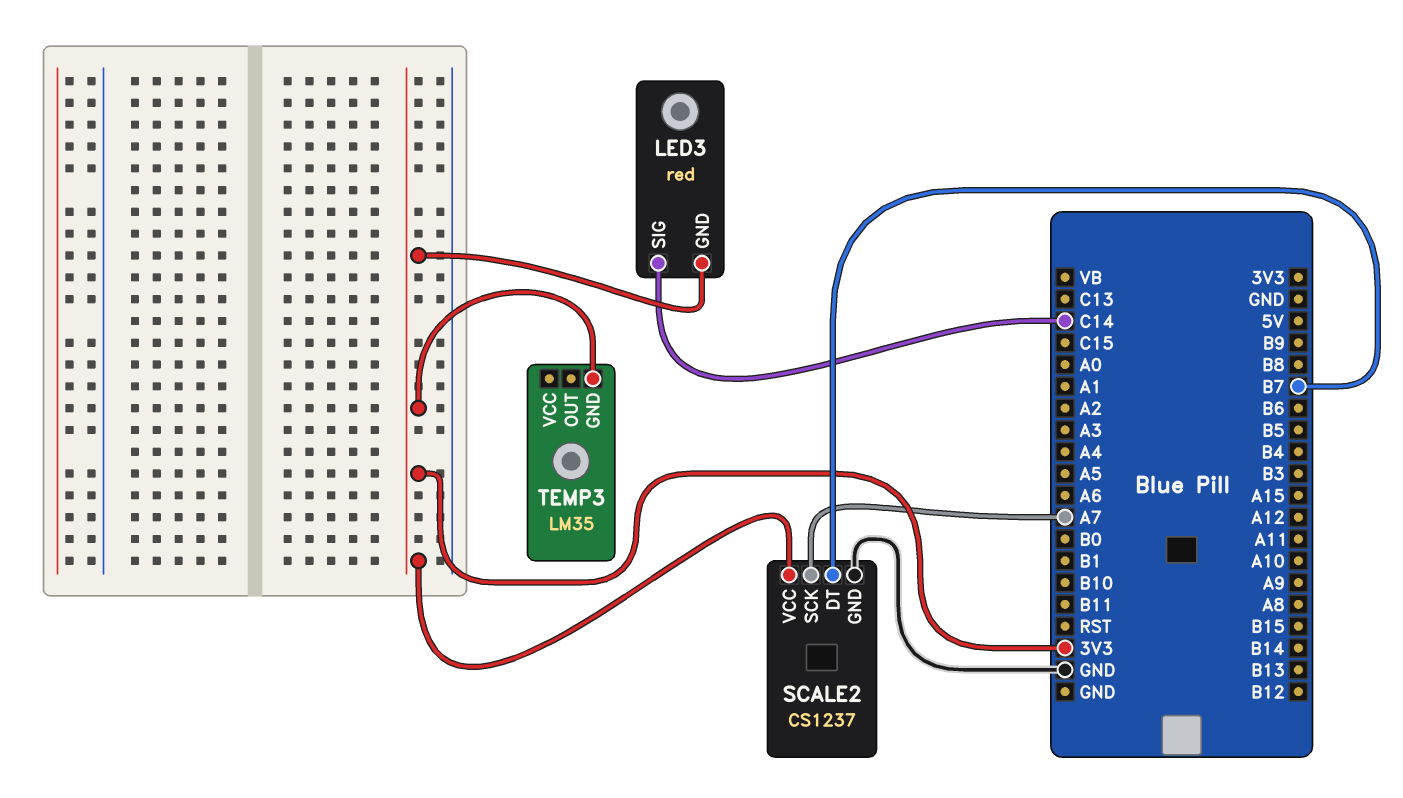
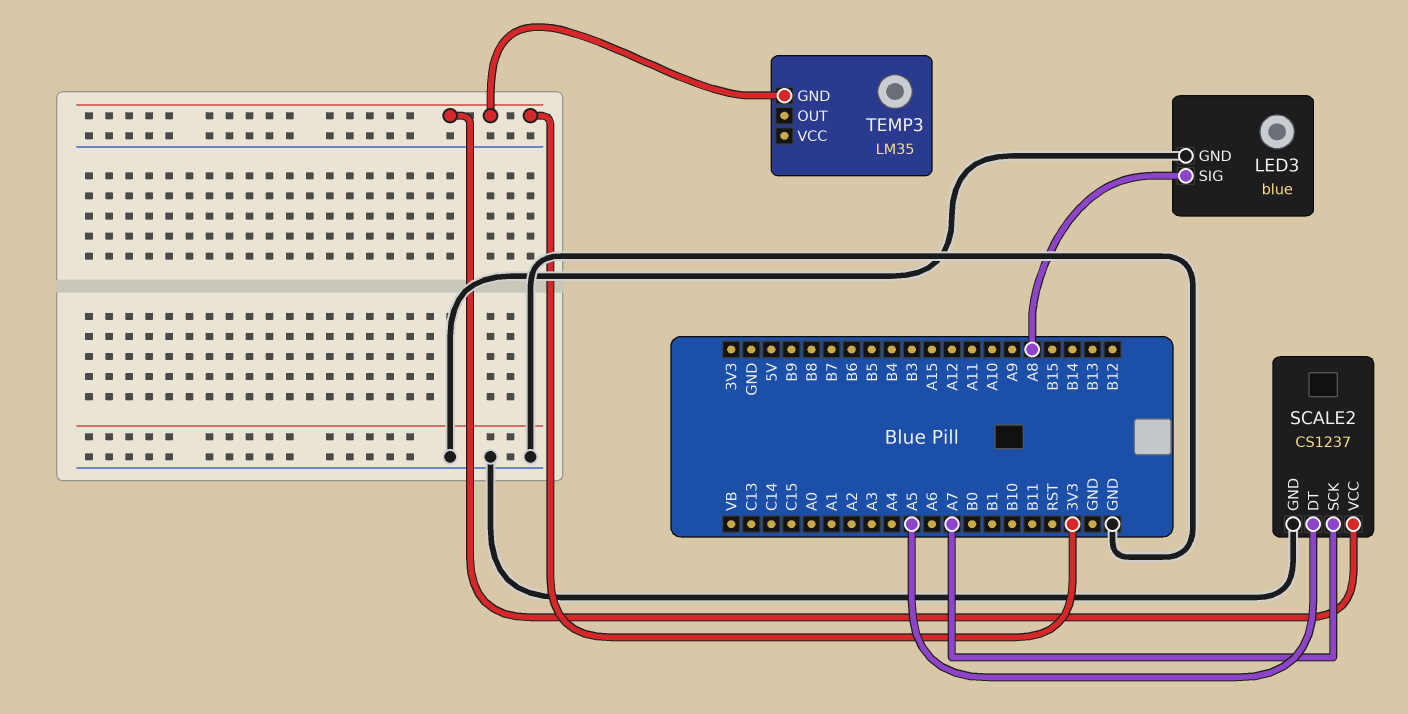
LED3: red -> blue
LED3 pin GND: 3V3 -> GND
LED3 pin SIG: C14 -> A8
SCALE2 pin DT: B7 -> A5

